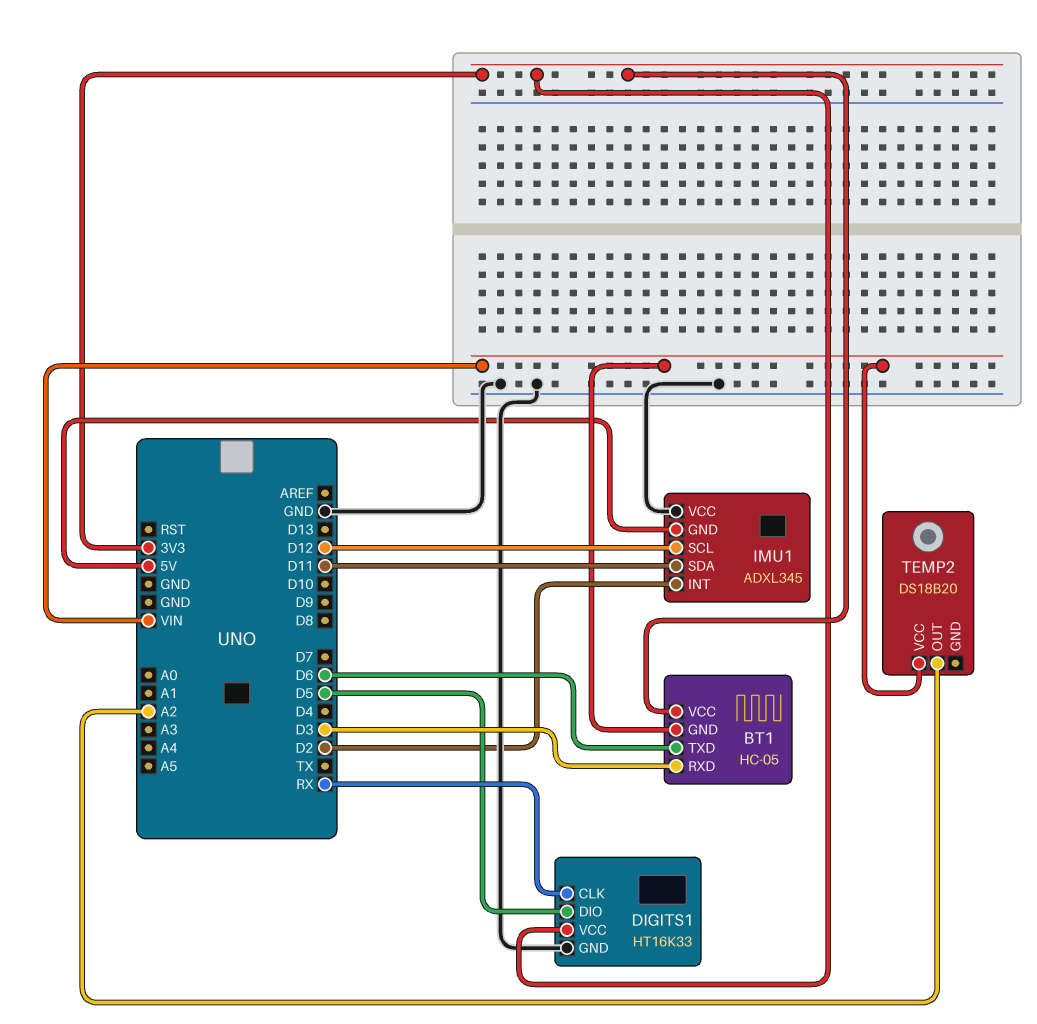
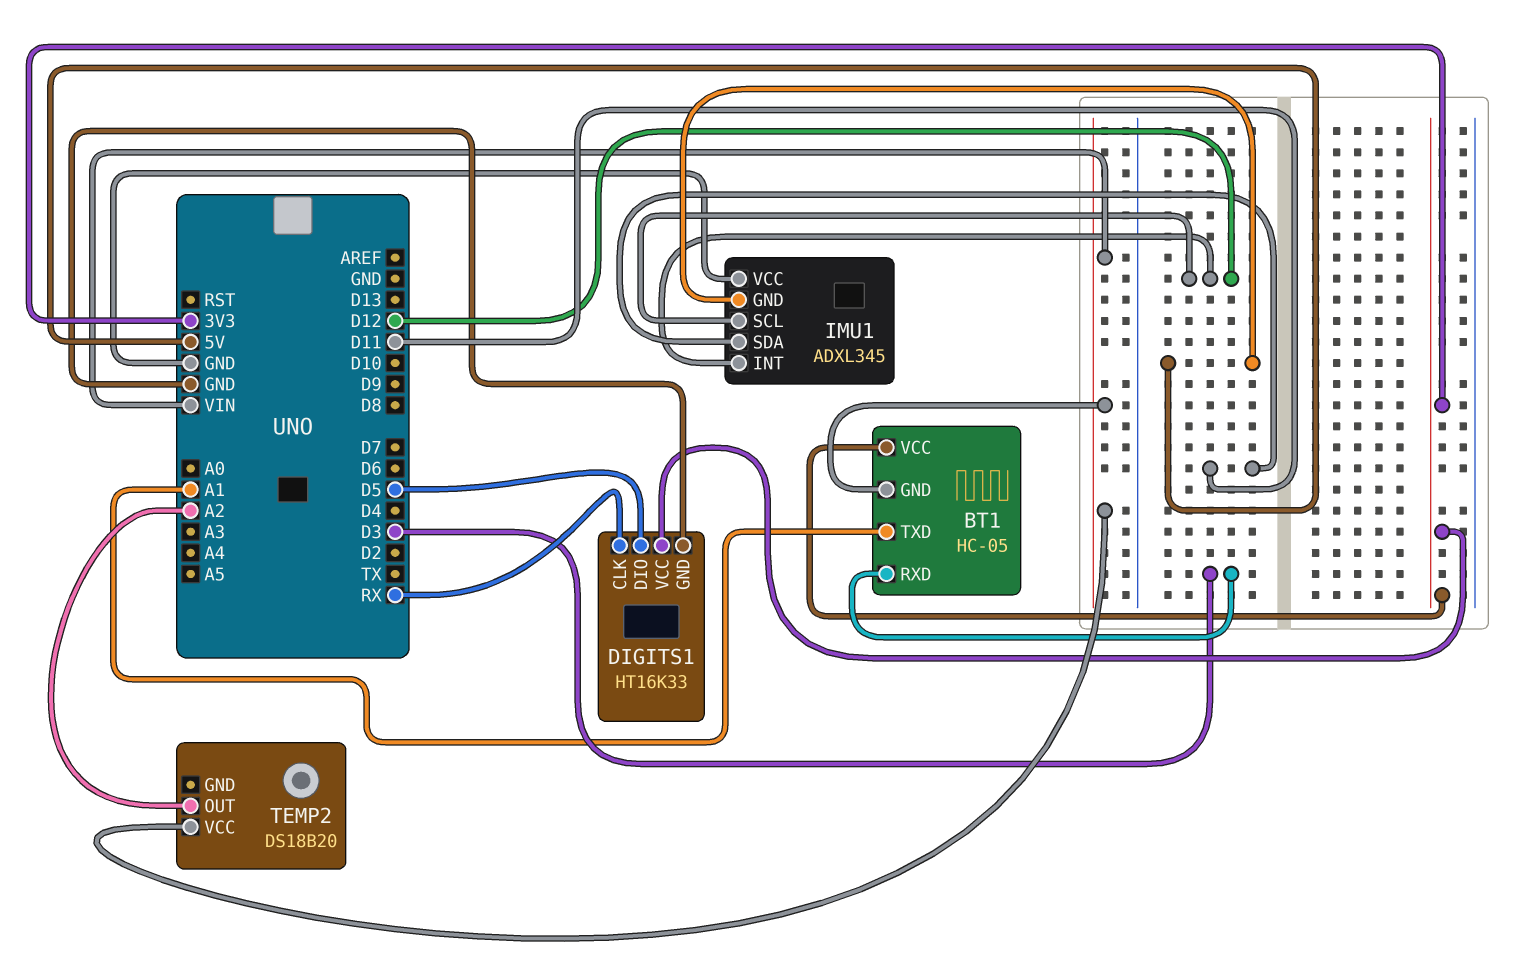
BT1 pin TXD: D6 -> A1
IMU1 pin INT: D2 -> D12

